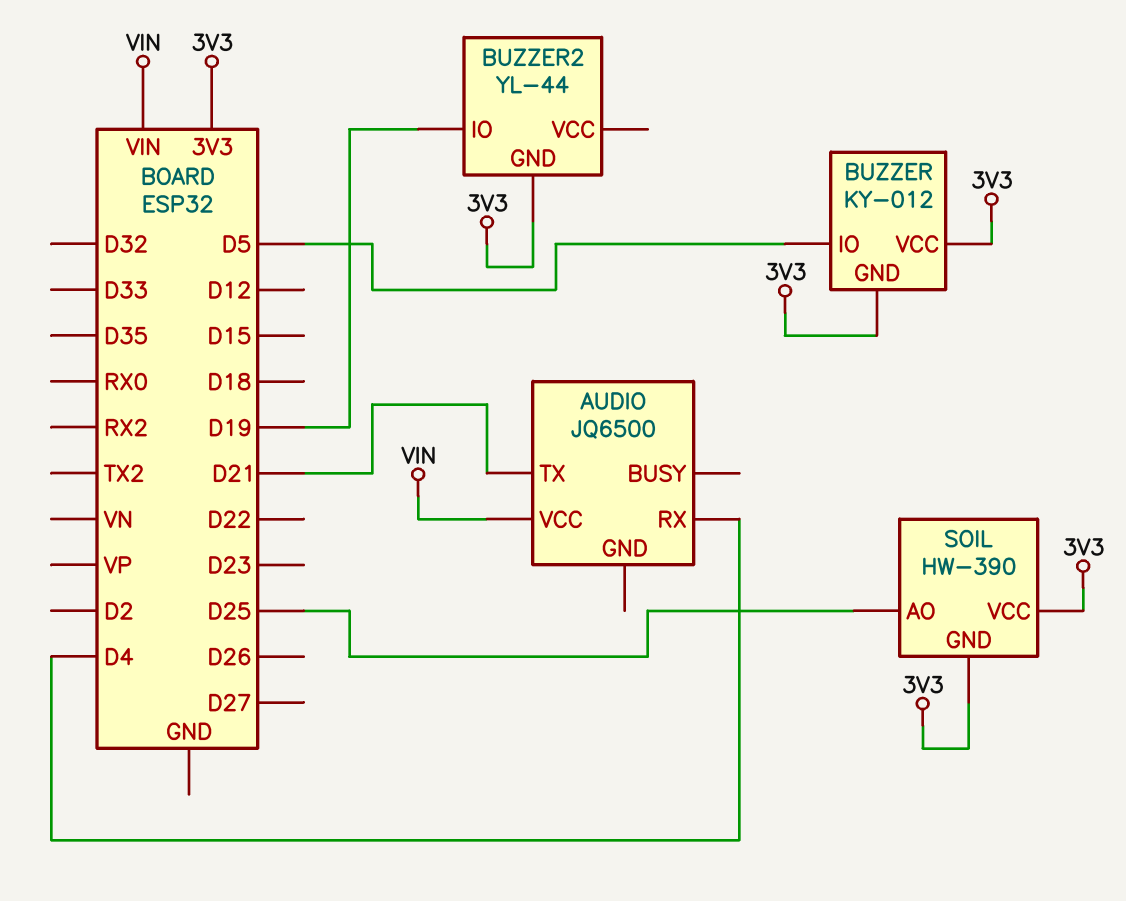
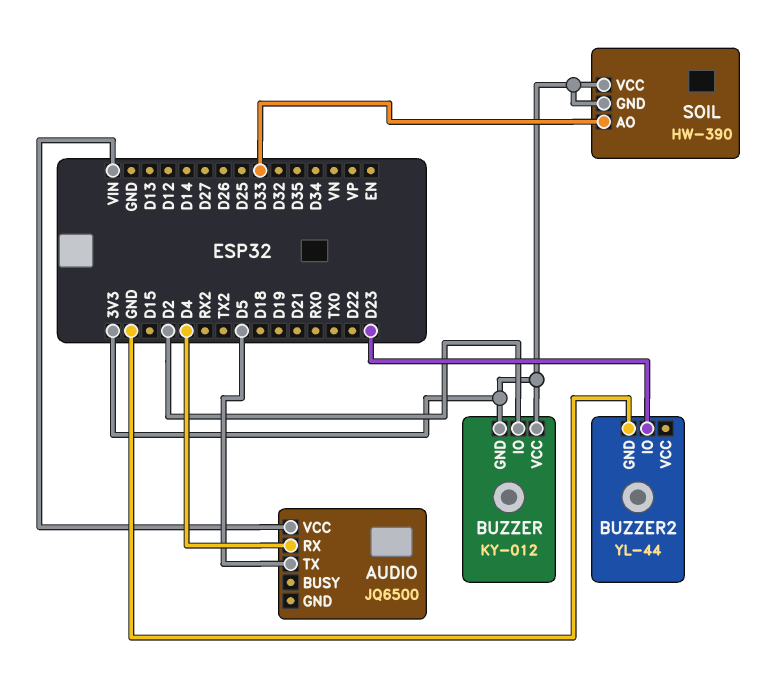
AUDIO pin TX: D21 -> D5
BUZZER pin IO: D5 -> D2
BUZZER2 pin GND: 3V3 -> GND
BUZZER2 pin IO: D19 -> D23
SOIL pin AO: D25 -> D33

